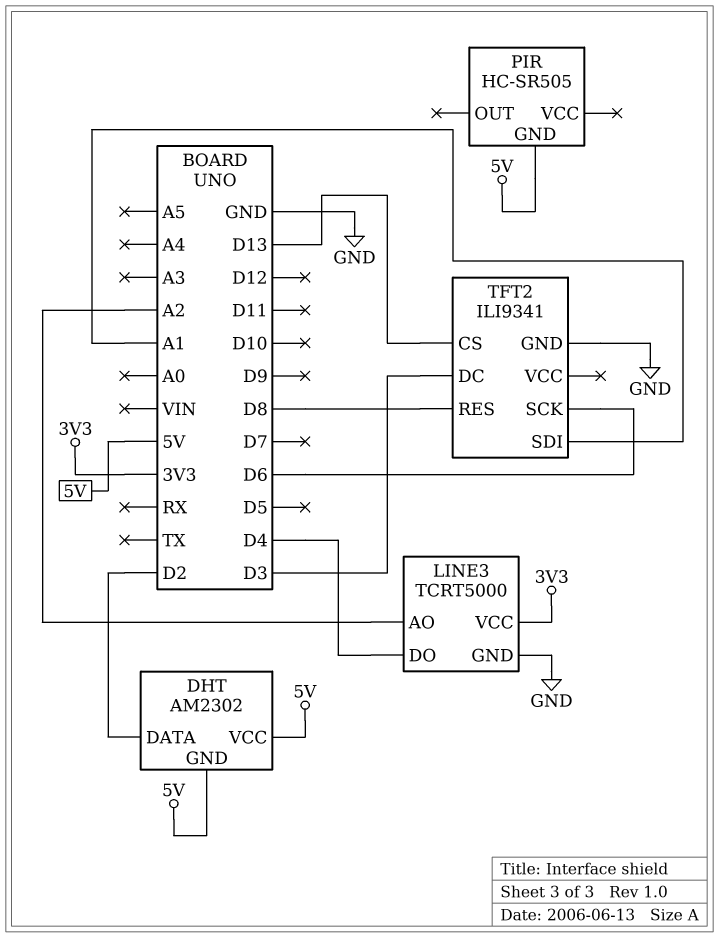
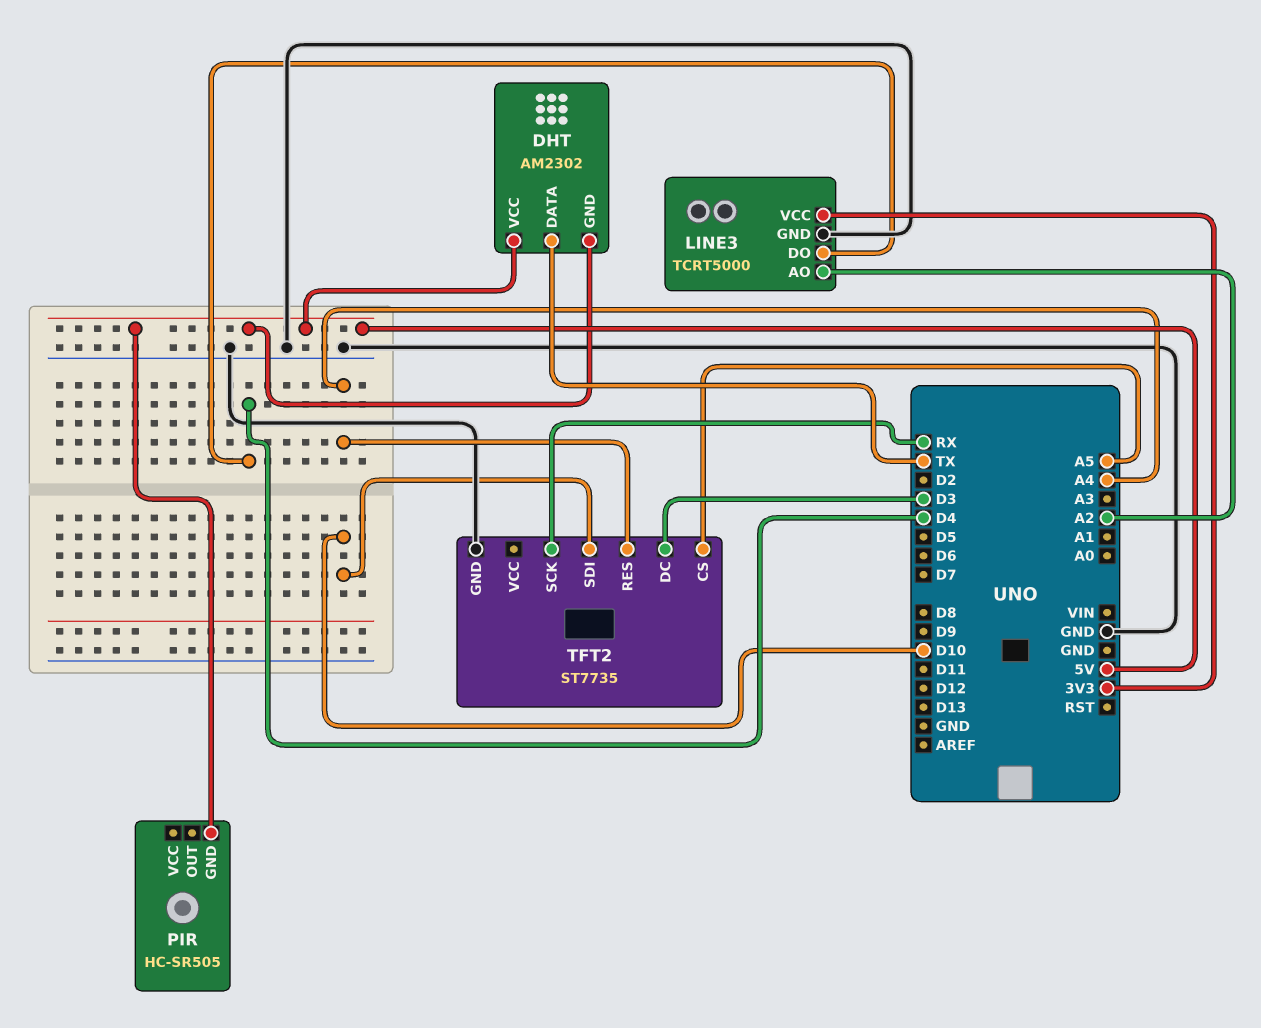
DHT pin DATA: D2 -> TX
TFT2: ILI9341 -> ST7735
TFT2 pin CS: D13 -> A5
TFT2 pin RES: D8 -> A4
TFT2 pin SCK: D6 -> RX
TFT2 pin SDI: A1 -> D10

